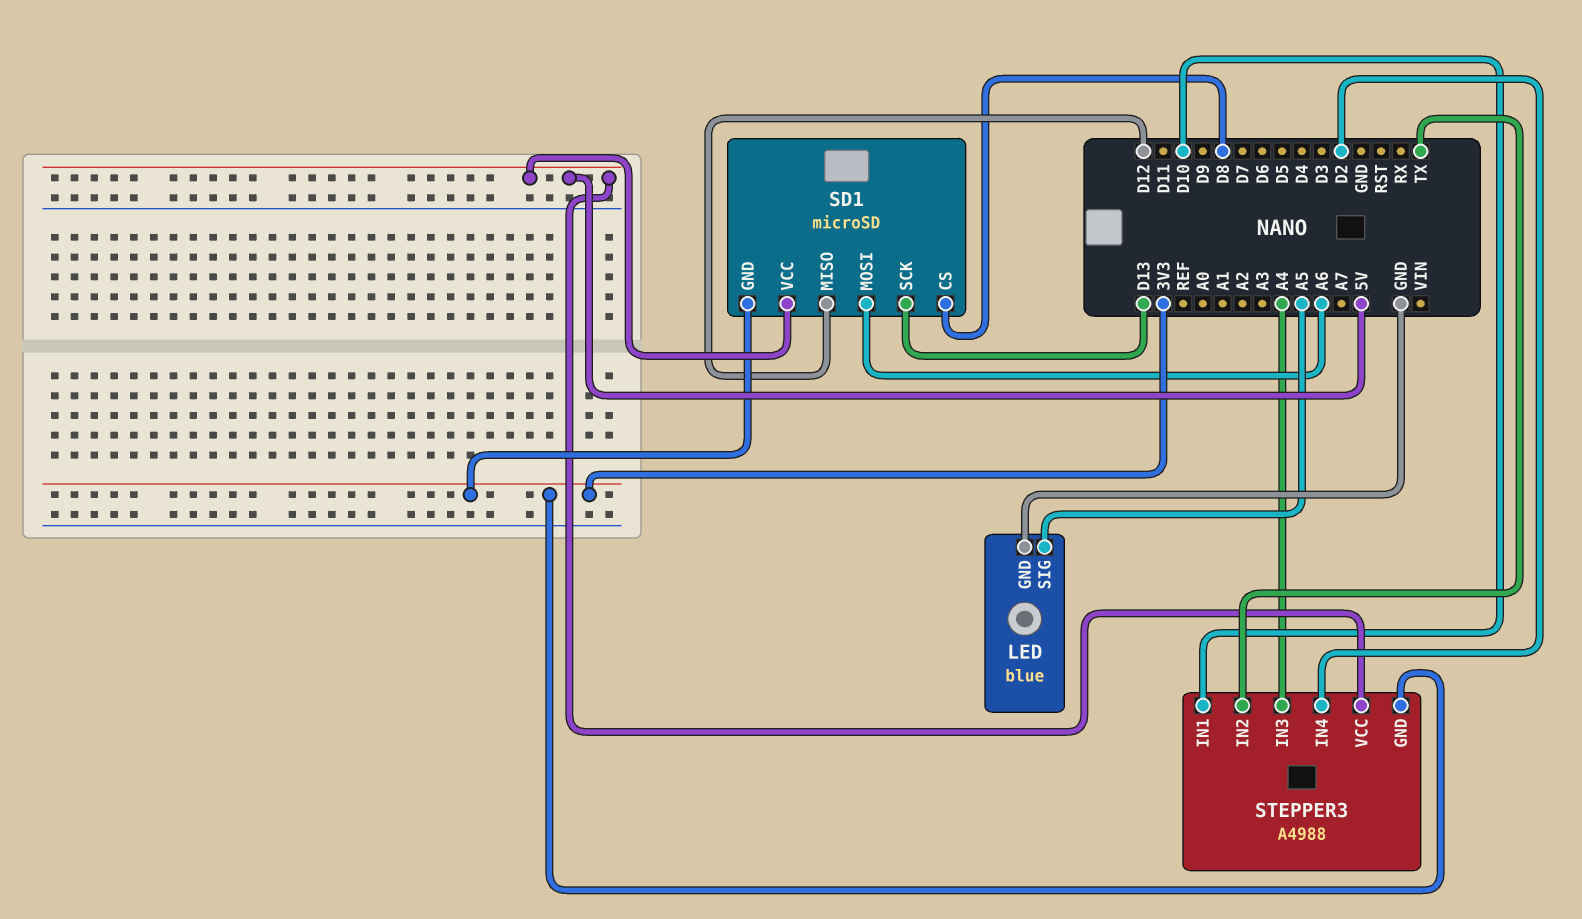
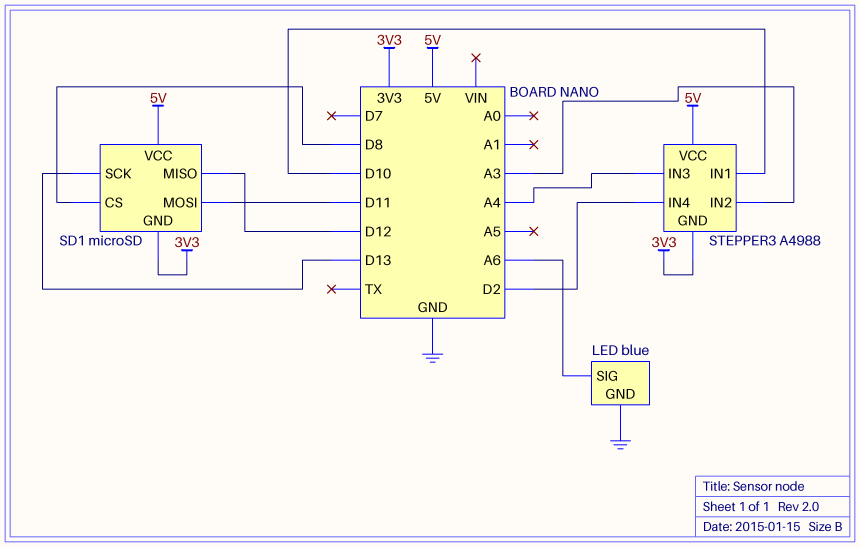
LED pin SIG: A5 -> A6
SD1 pin MOSI: A6 -> D11
STEPPER3 pin IN2: TX -> A3

